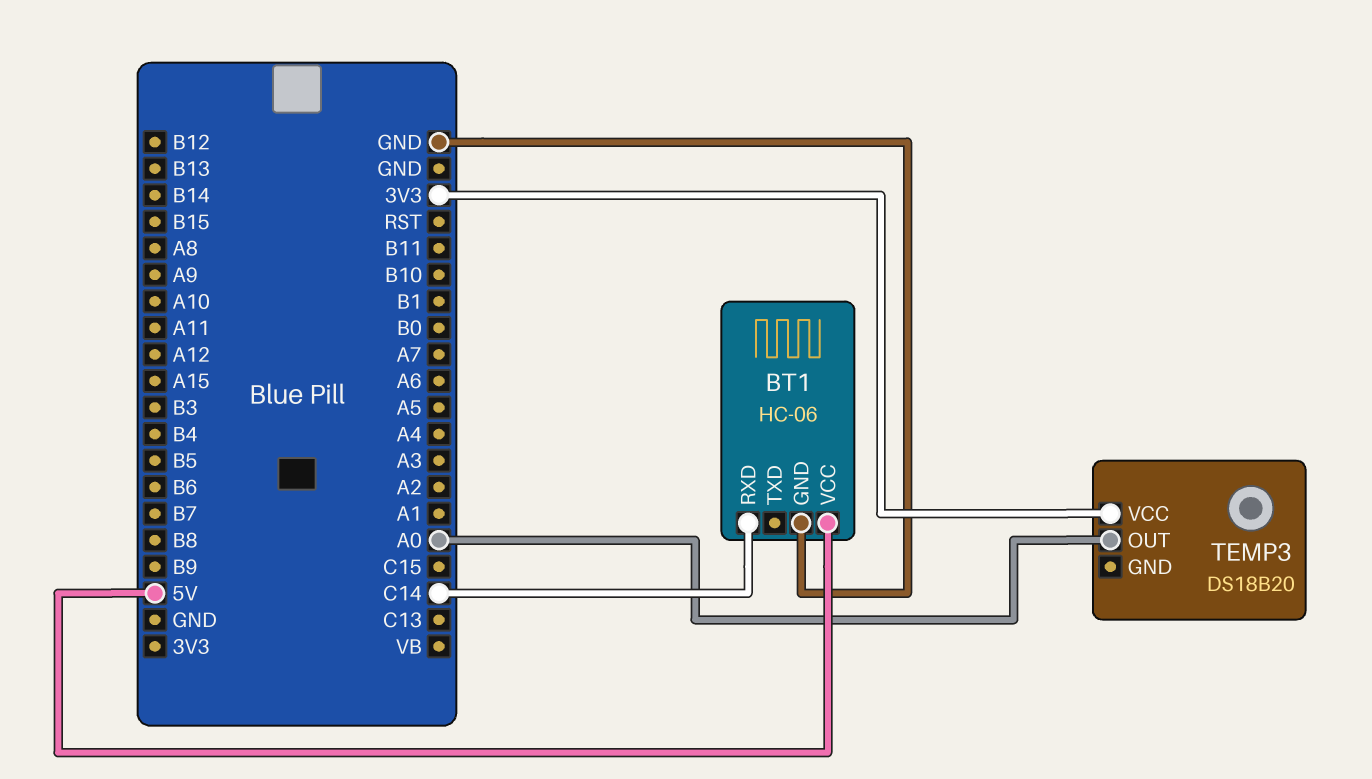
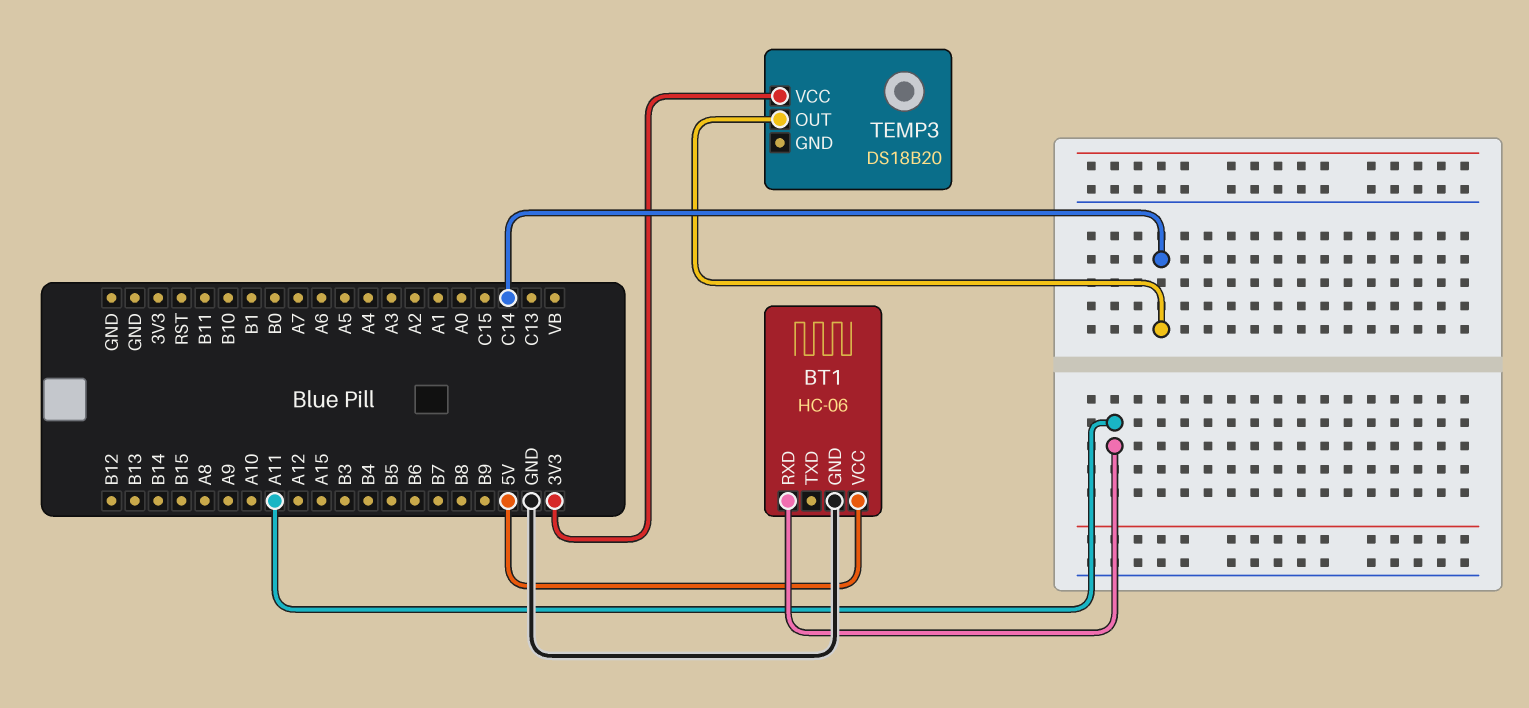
BT1 pin RXD: C14 -> A11
TEMP3 pin OUT: A0 -> C14

